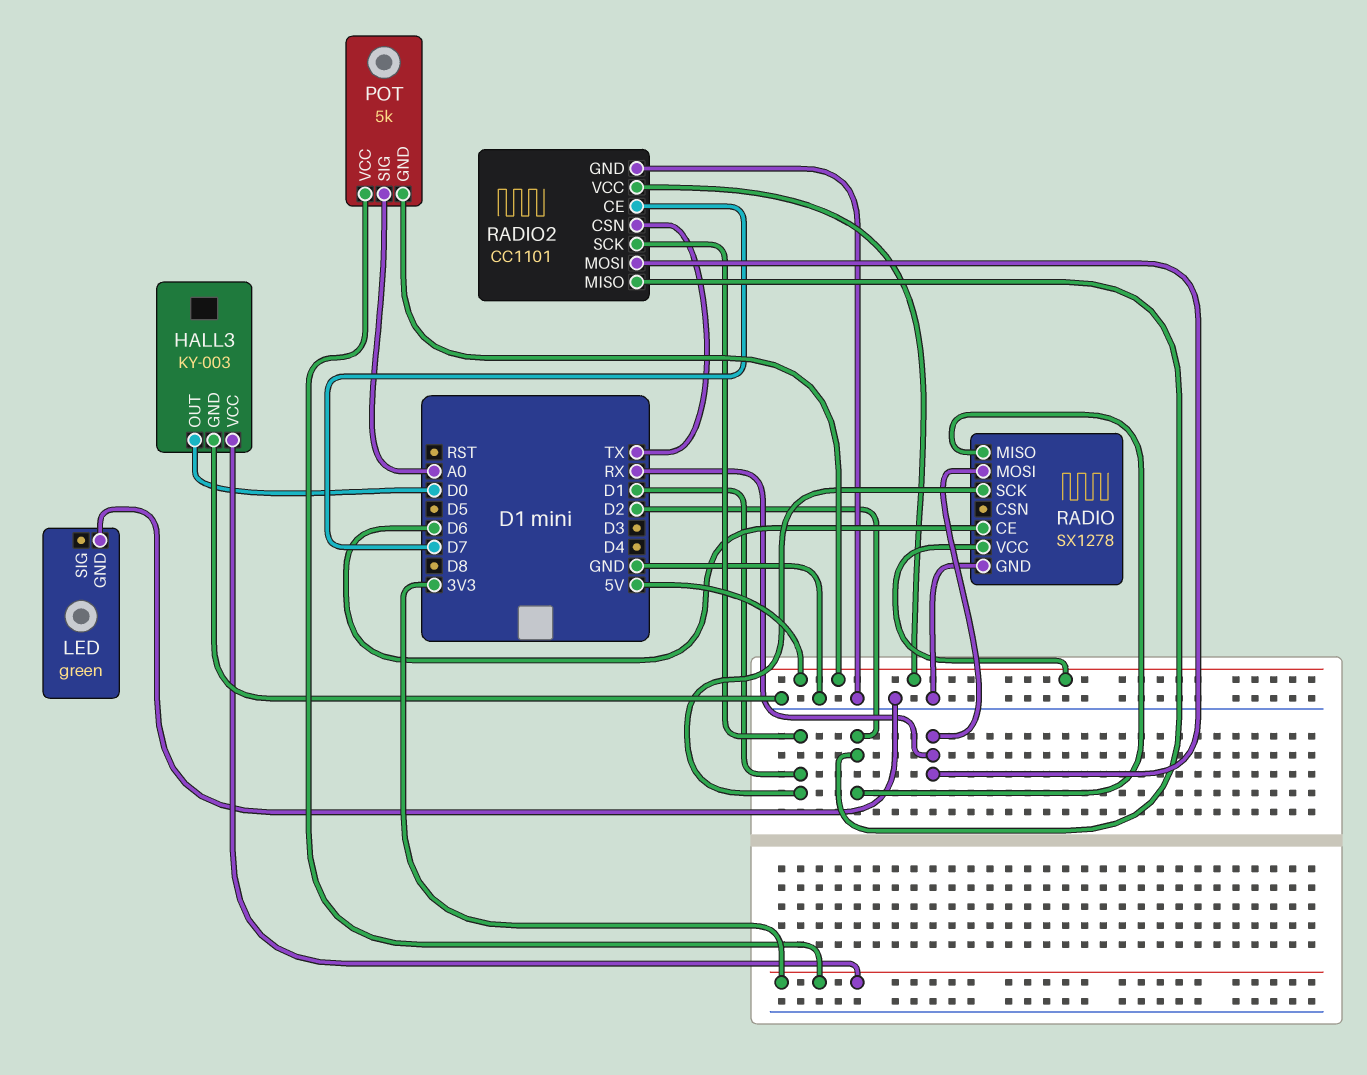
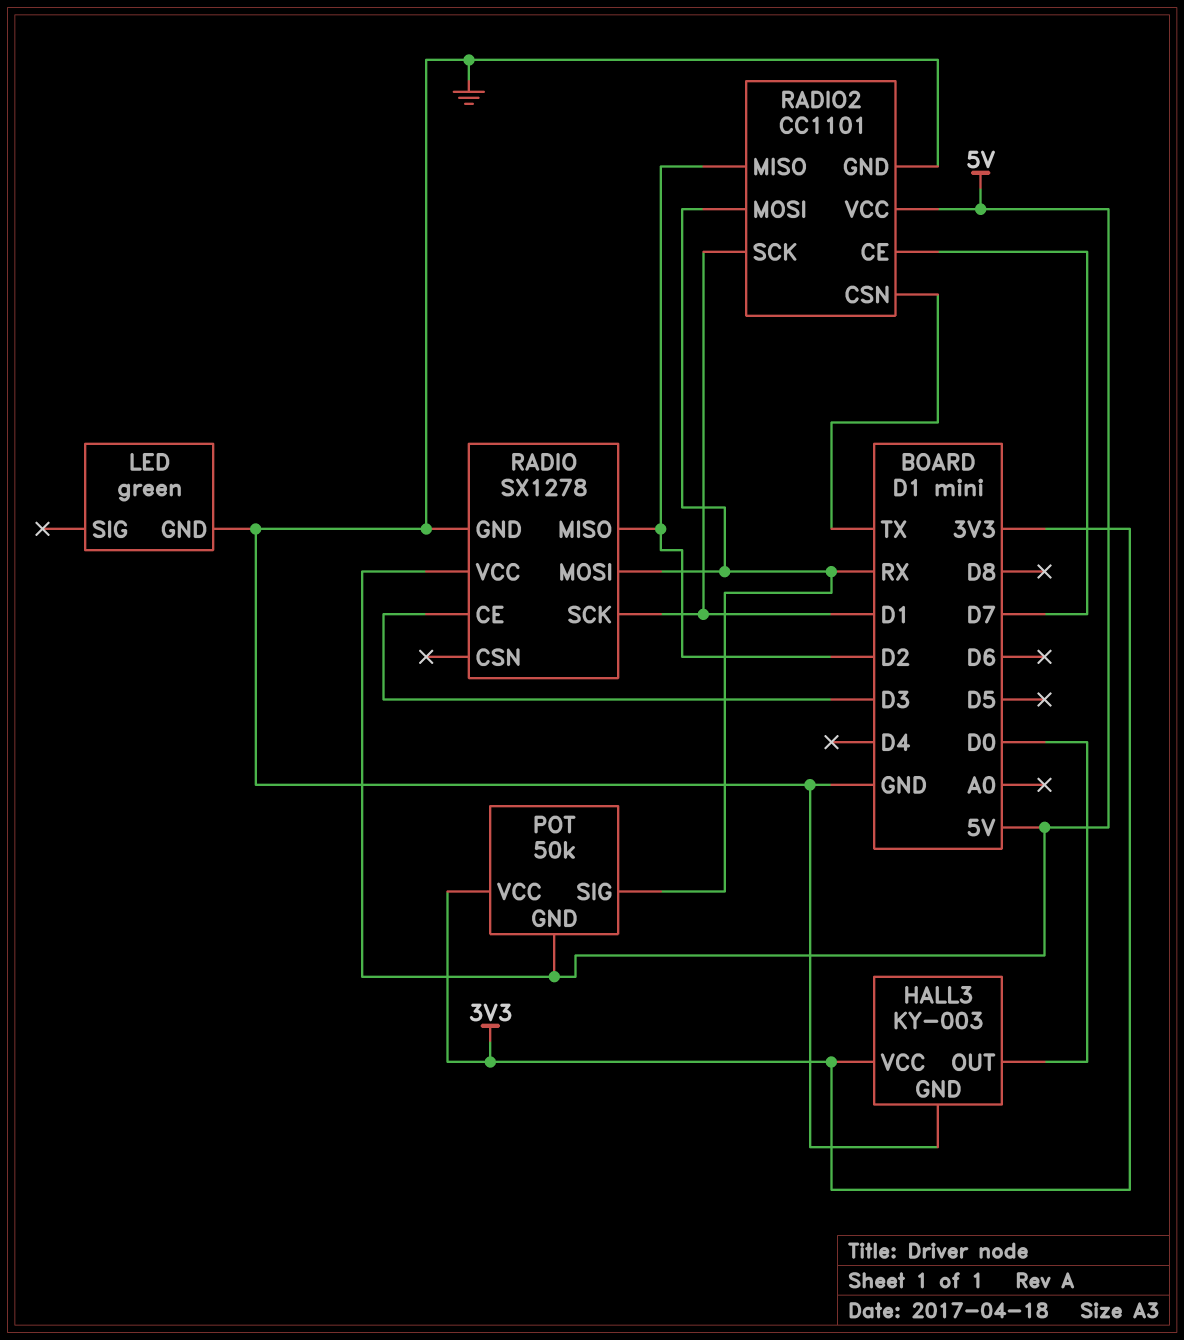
POT: 5k -> 50k
POT pin SIG: A0 -> RX
RADIO pin CE: D6 -> D3

